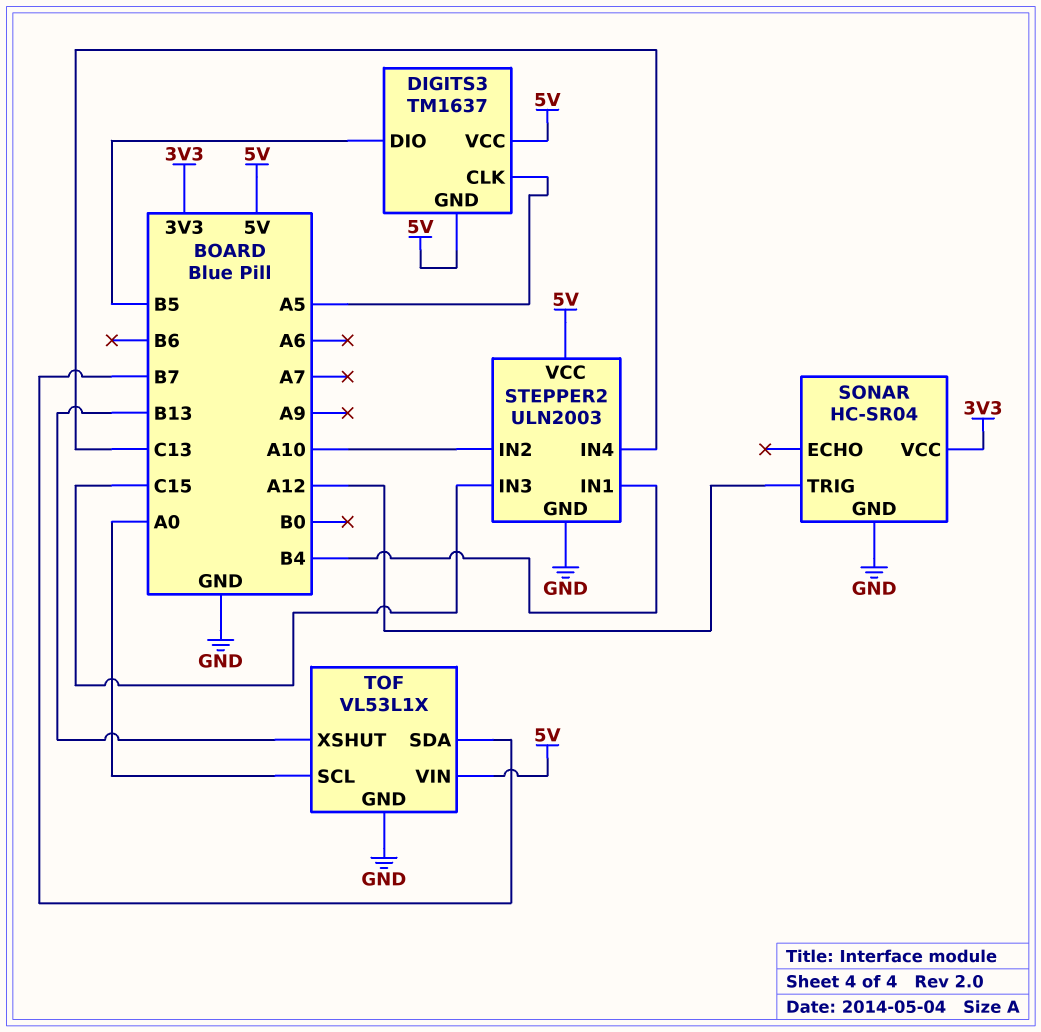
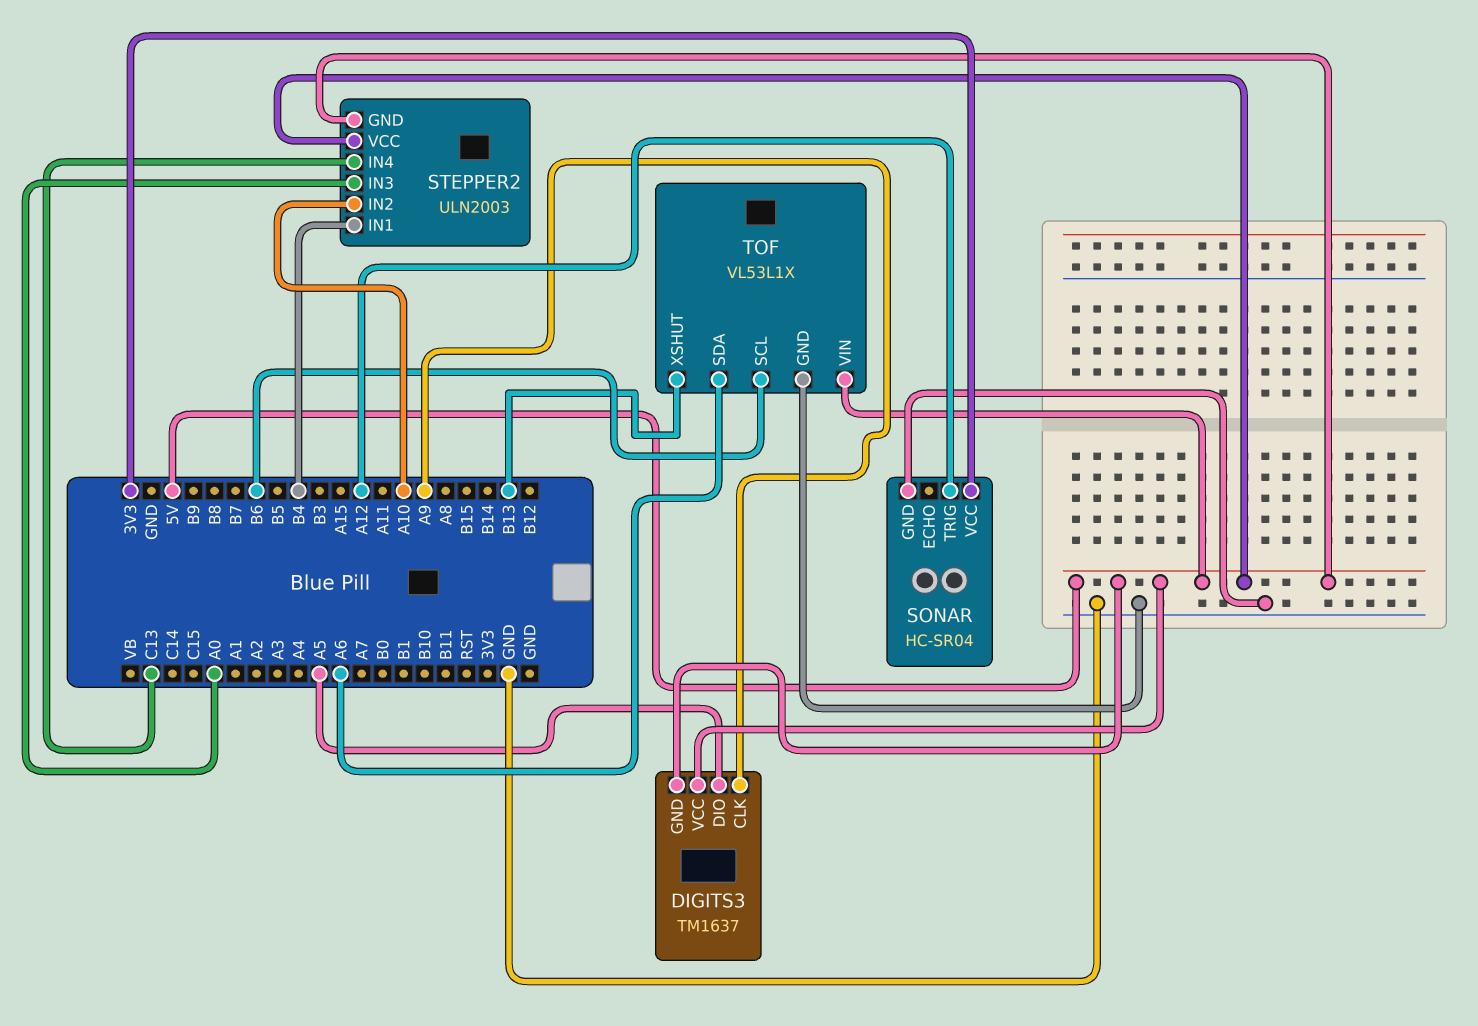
DIGITS3 pin CLK: A5 -> A9
DIGITS3 pin DIO: B5 -> A5
STEPPER2 pin GND: GND -> 5V
STEPPER2 pin IN3: C15 -> A0
TOF pin SCL: A0 -> B6
TOF pin SDA: B7 -> A6

